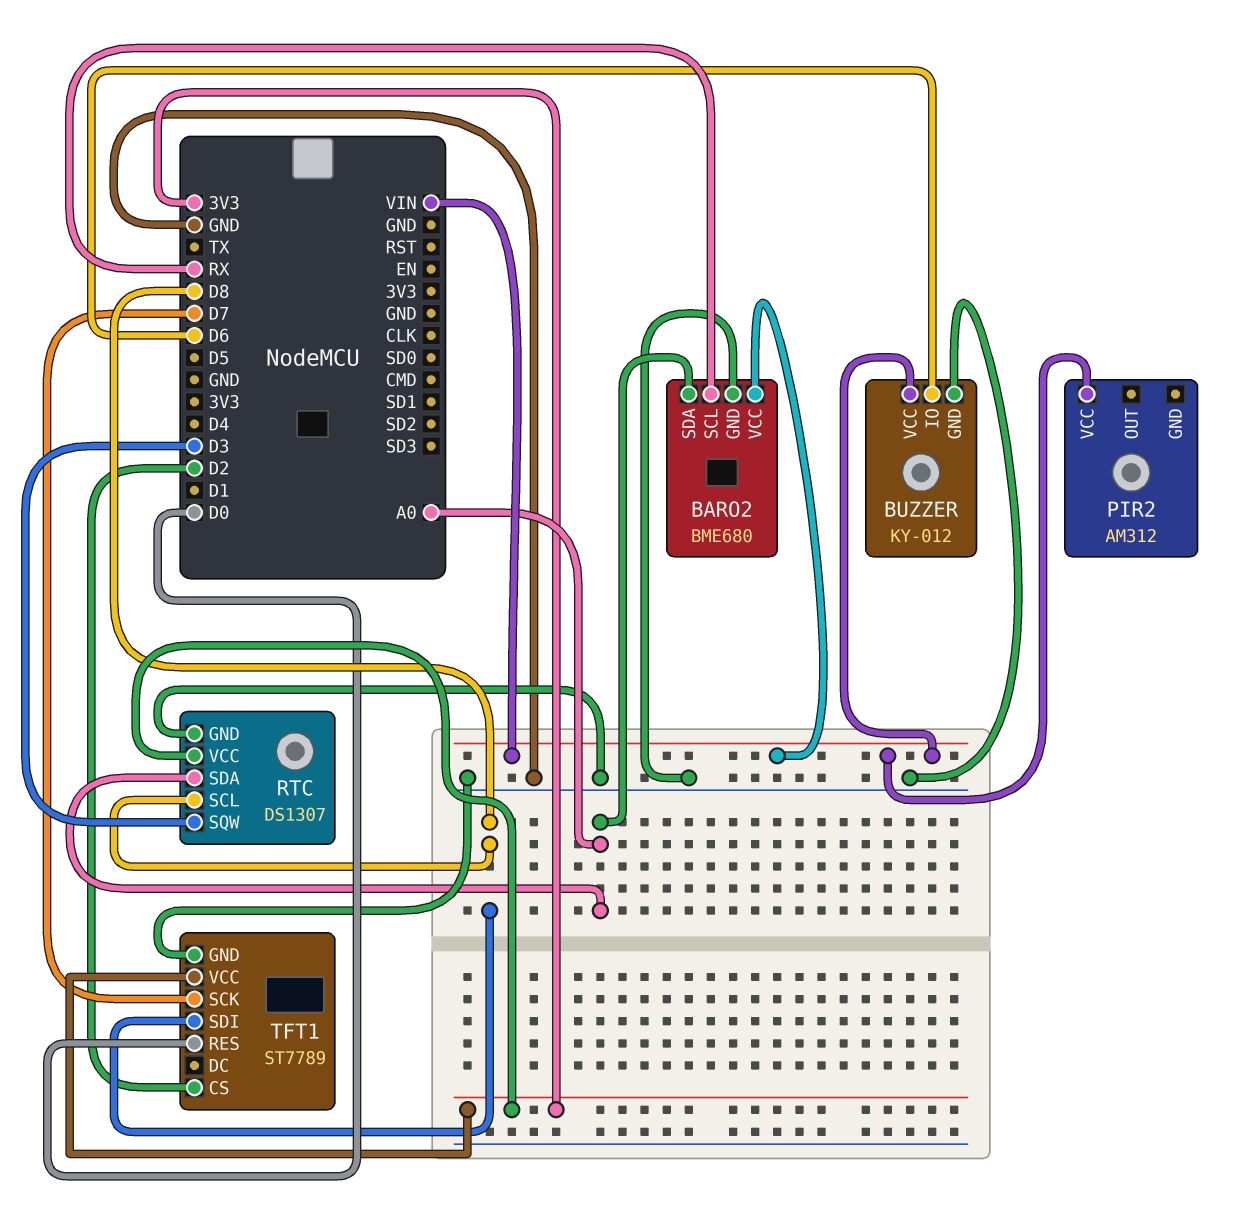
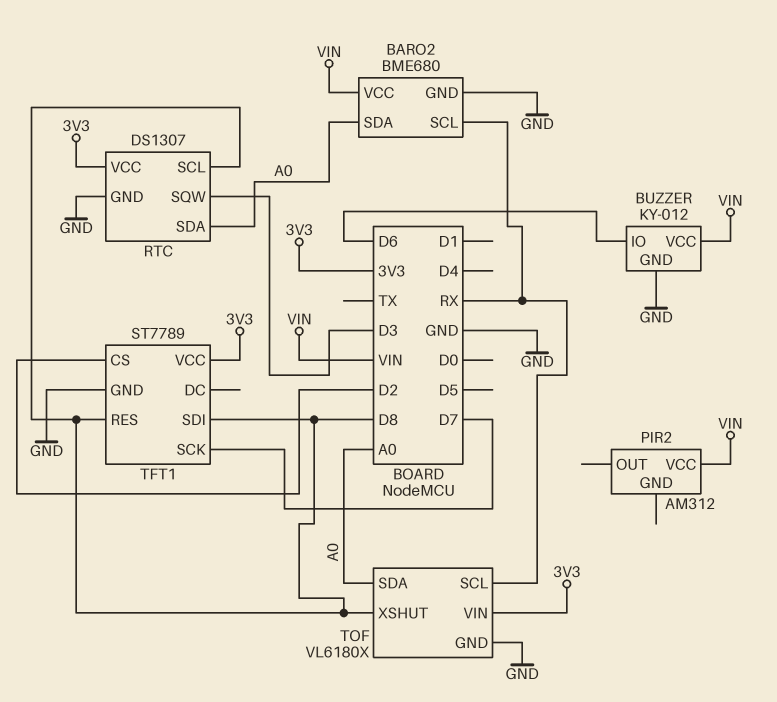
TFT1 pin RES: D0 -> D8
TOF: none -> VL6180X
TOF pin GND: none -> GND
TOF pin SCL: none -> RX
TOF pin SDA: none -> A0
TOF pin VIN: none -> 3V3
TOF pin XSHUT: none -> D8

